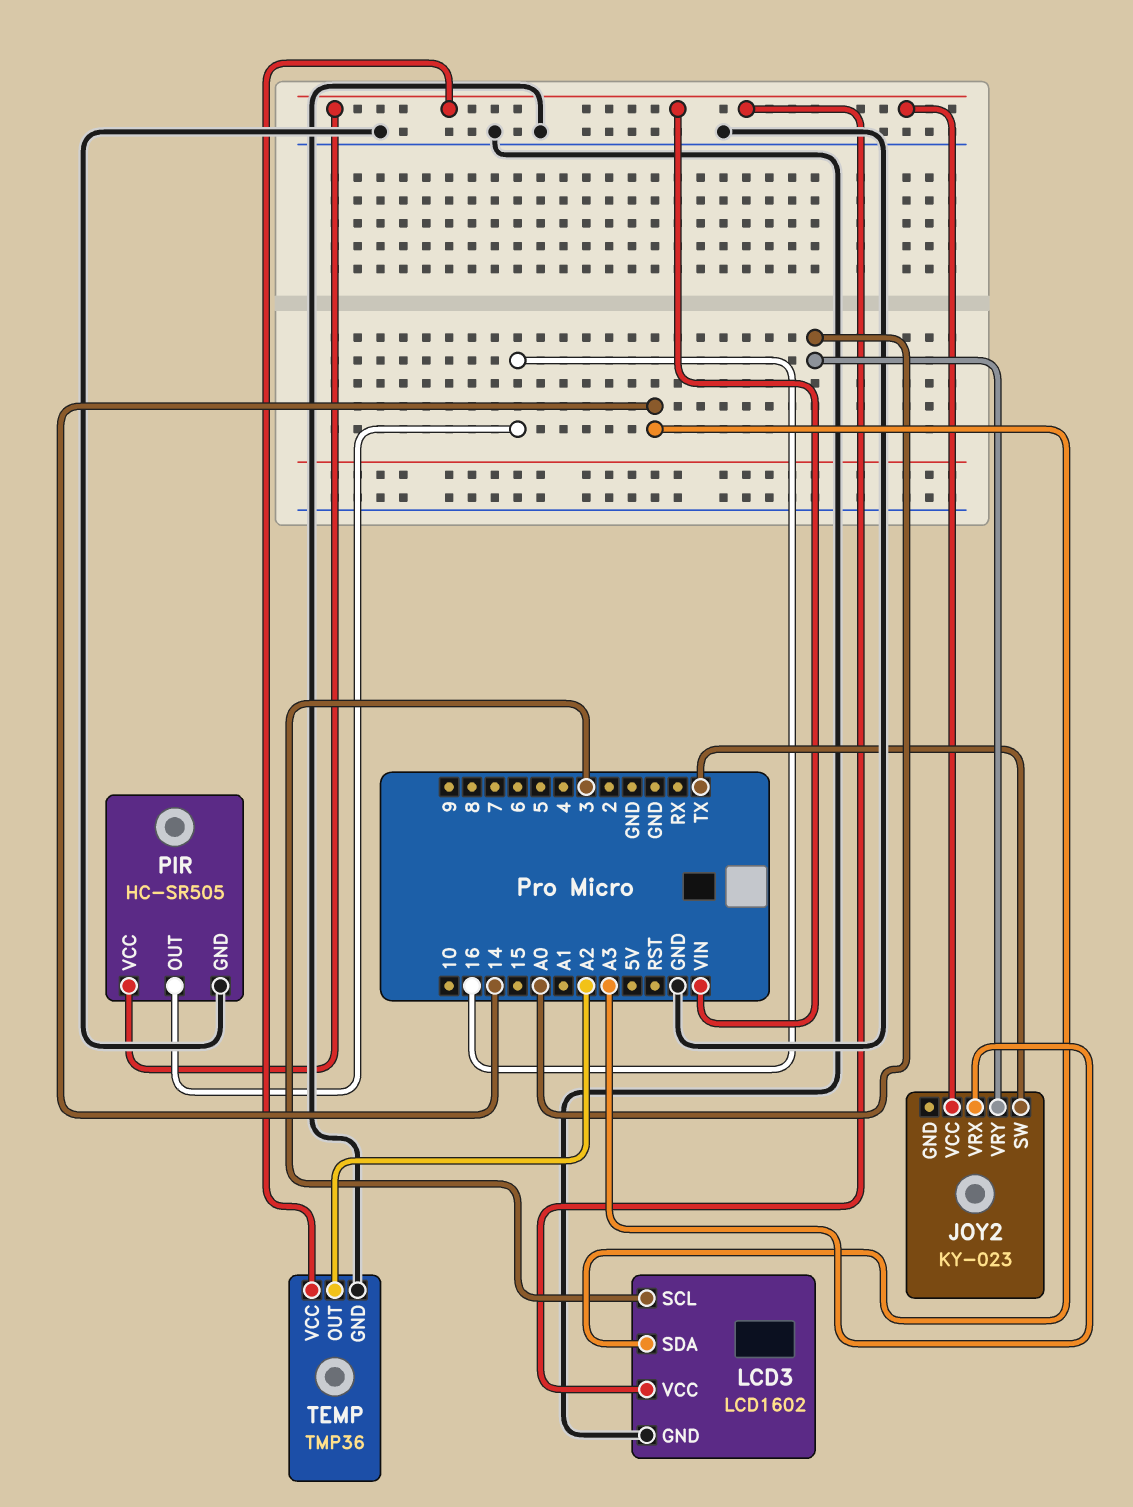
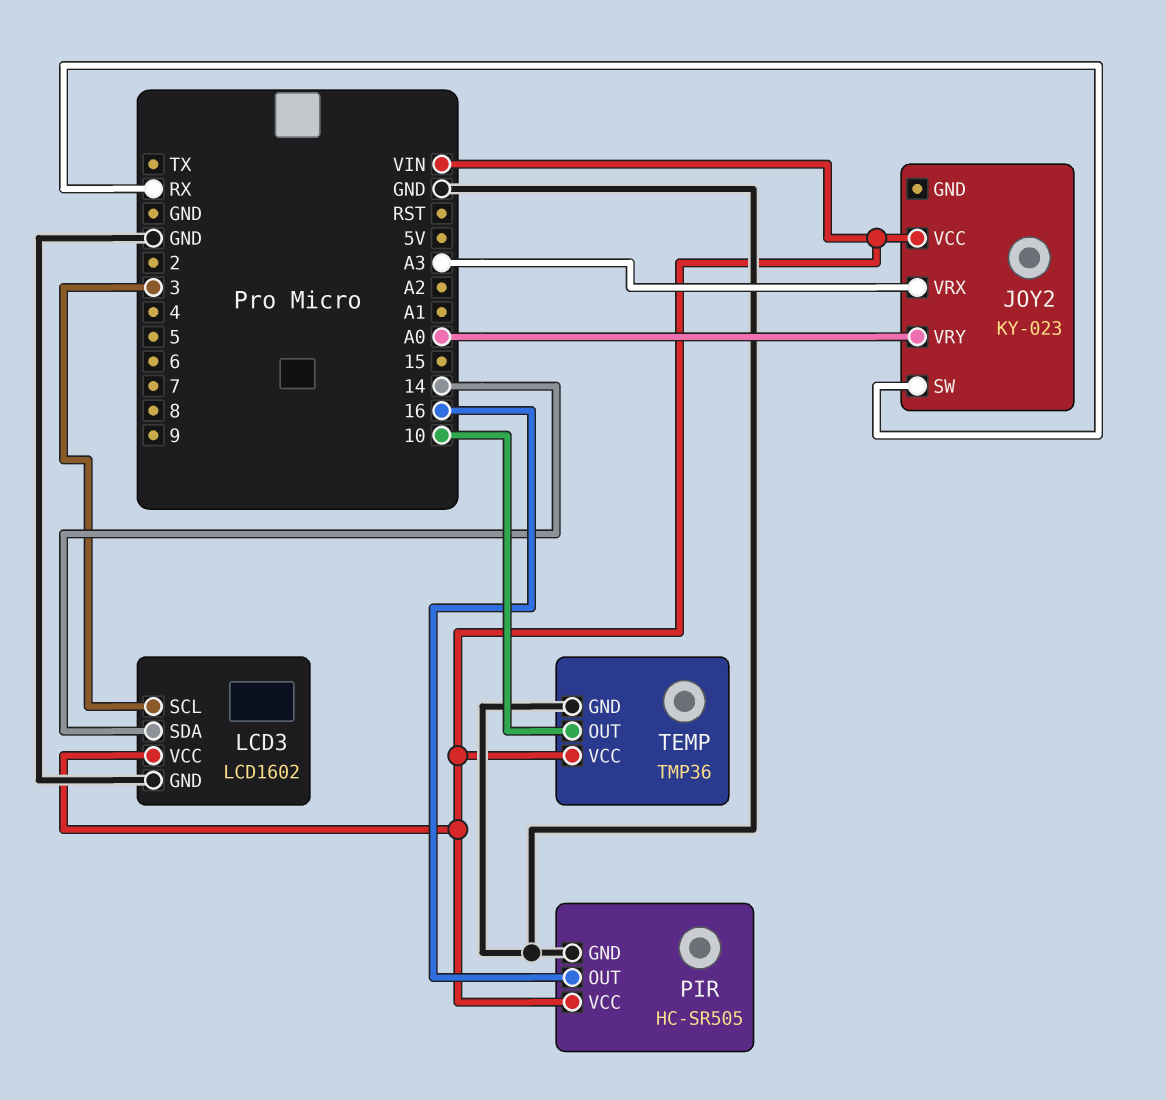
JOY2 pin SW: TX -> RX
TEMP pin OUT: A2 -> 10

